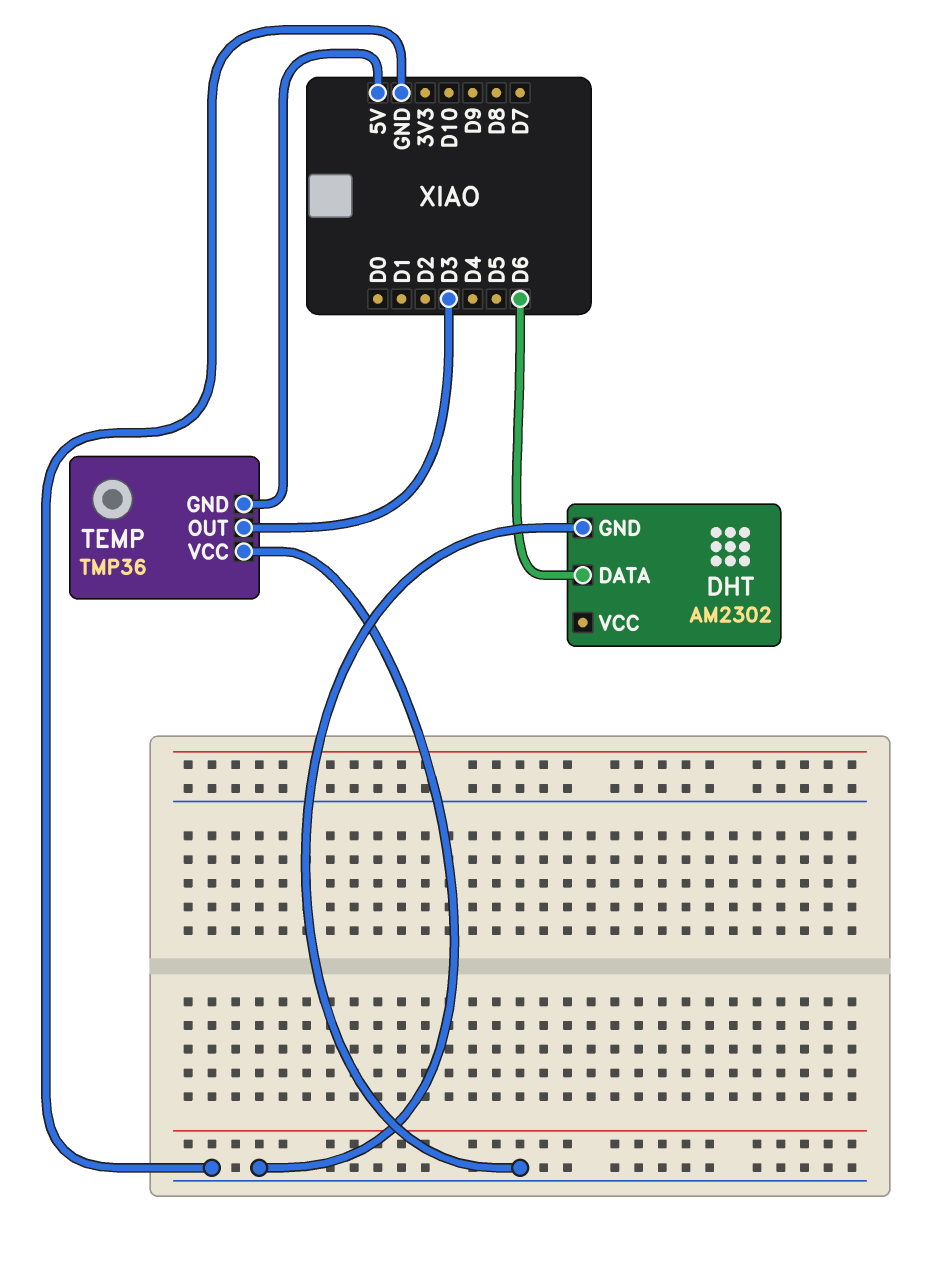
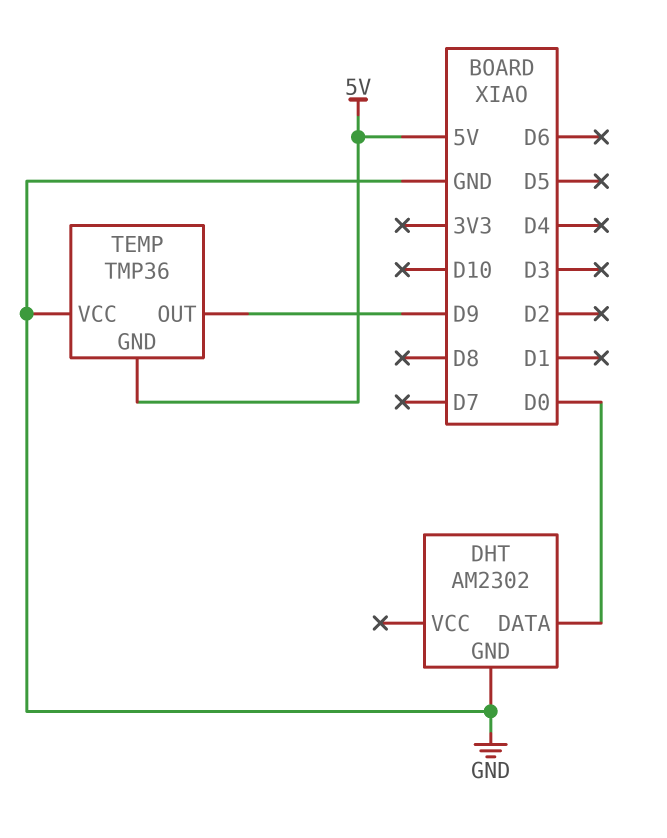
DHT pin DATA: D6 -> D0
TEMP pin OUT: D3 -> D9

